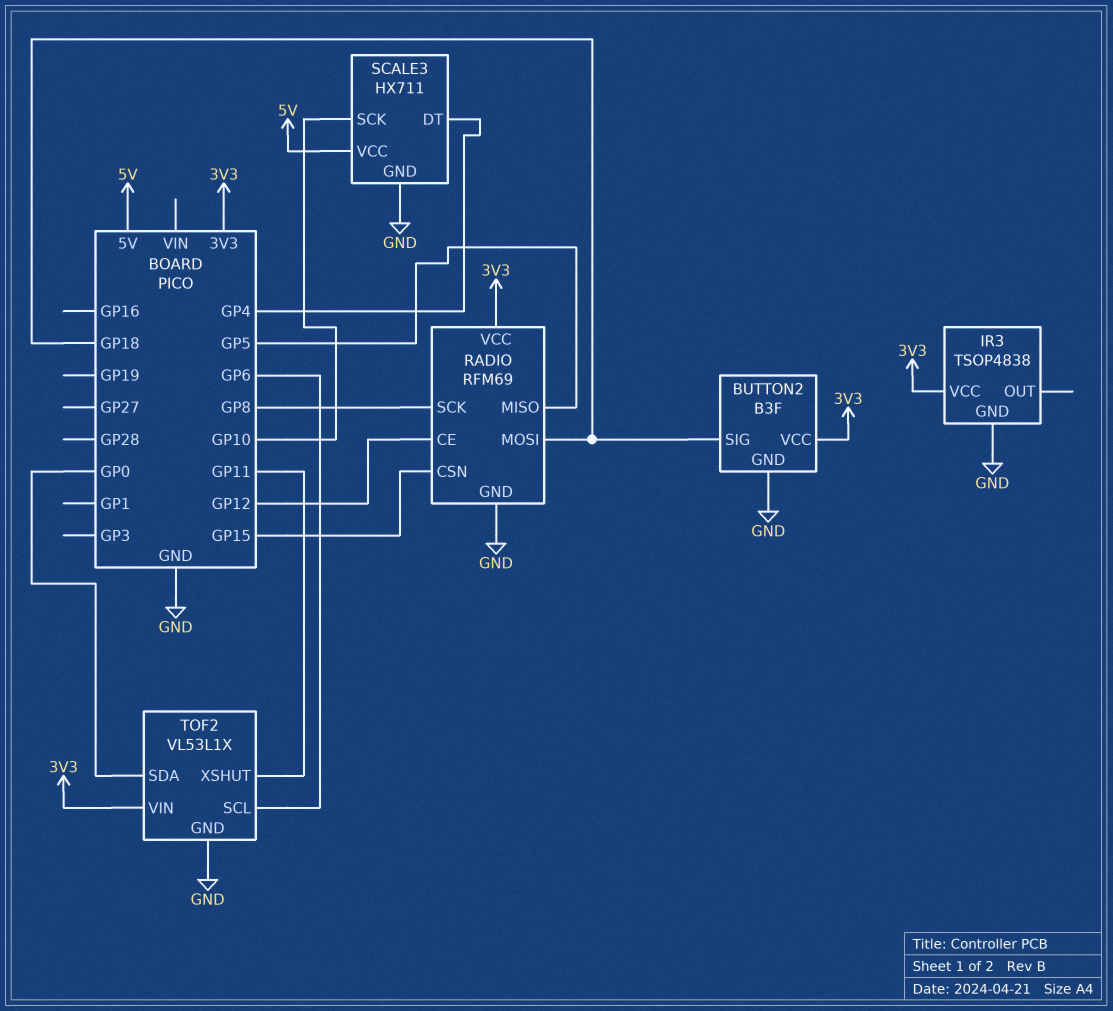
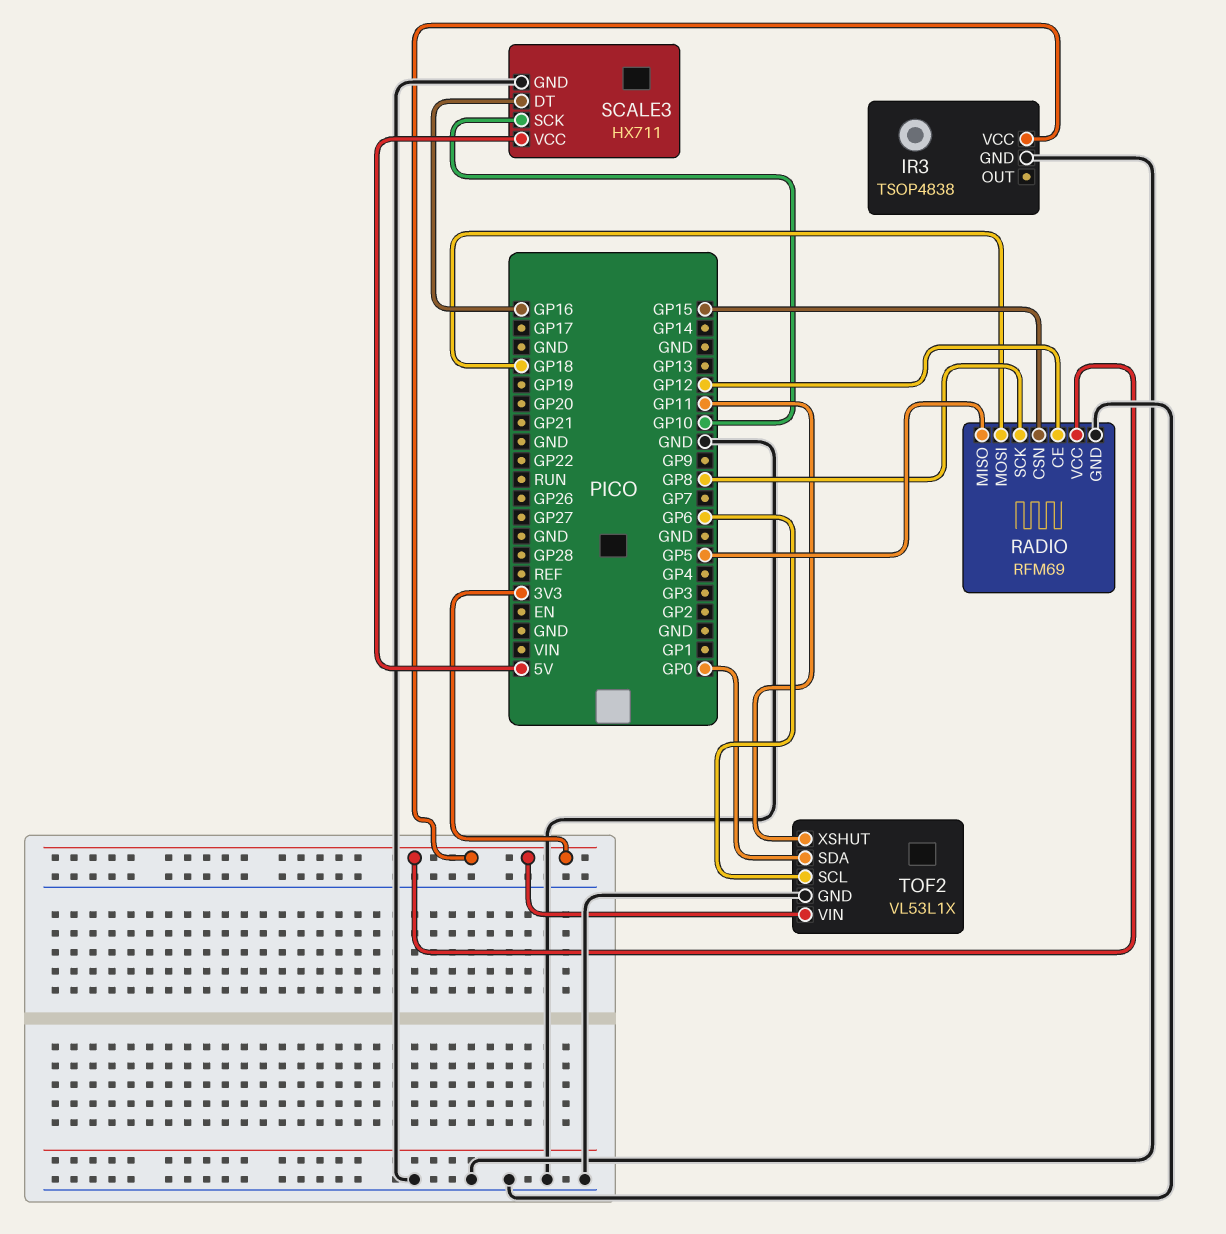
BUTTON2: B3F -> none
BUTTON2 pin GND: GND -> none
BUTTON2 pin SIG: GP18 -> none
BUTTON2 pin VCC: 3V3 -> none
SCALE3 pin DT: GP4 -> GP16

